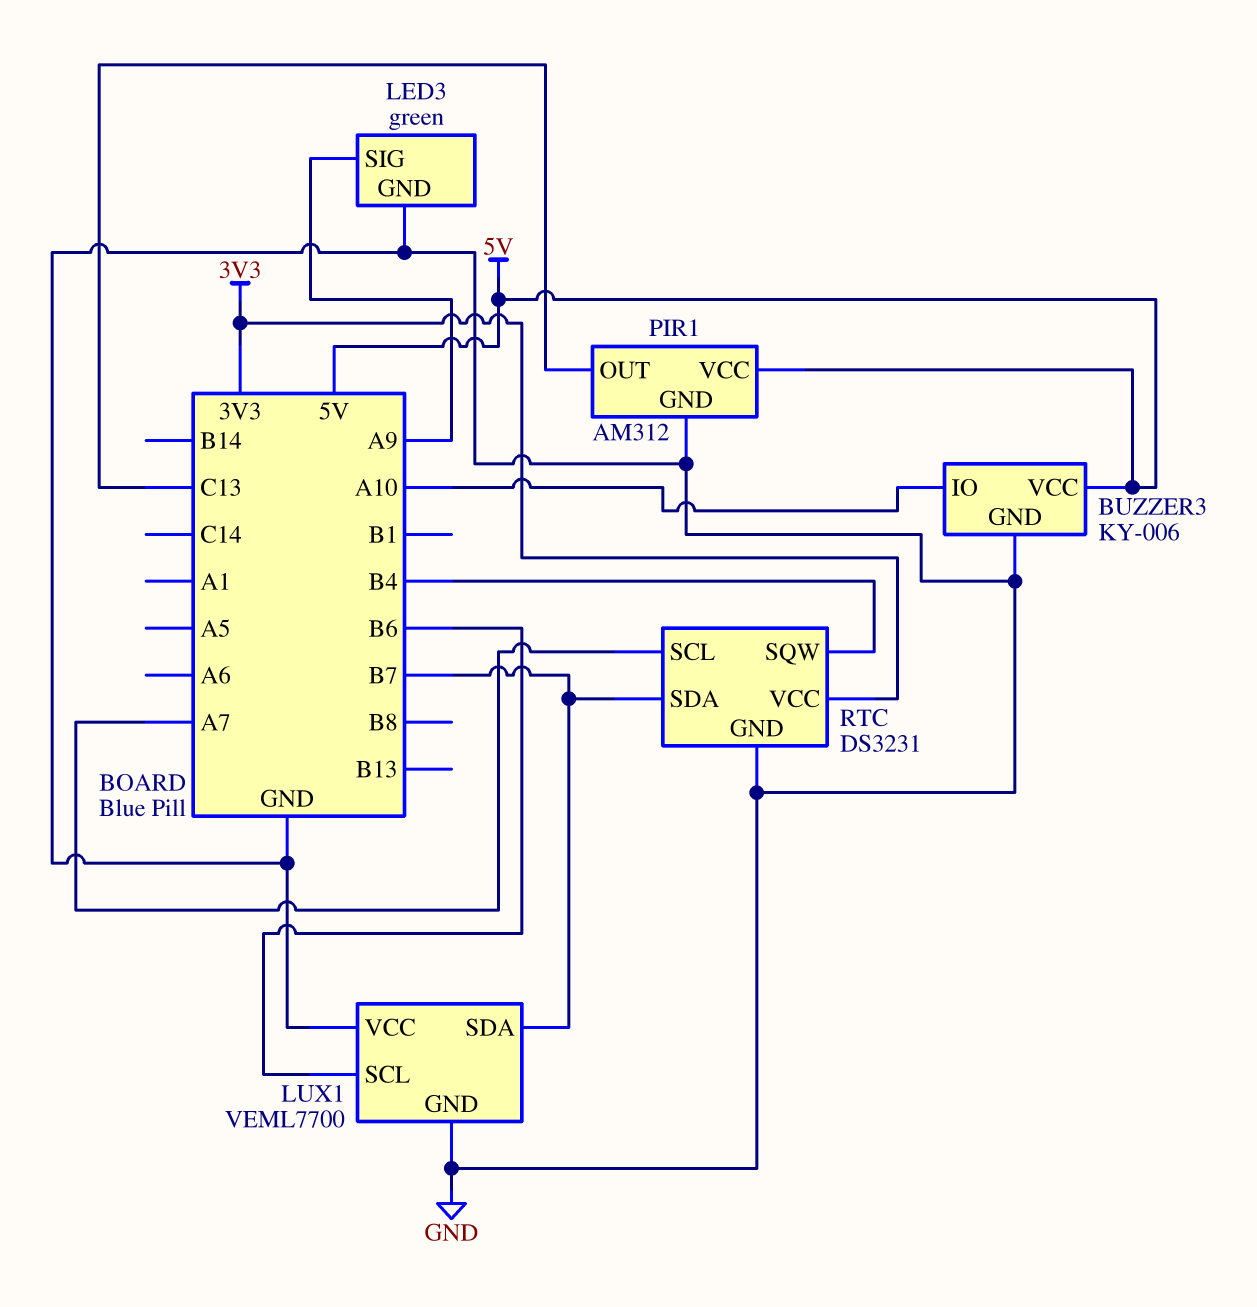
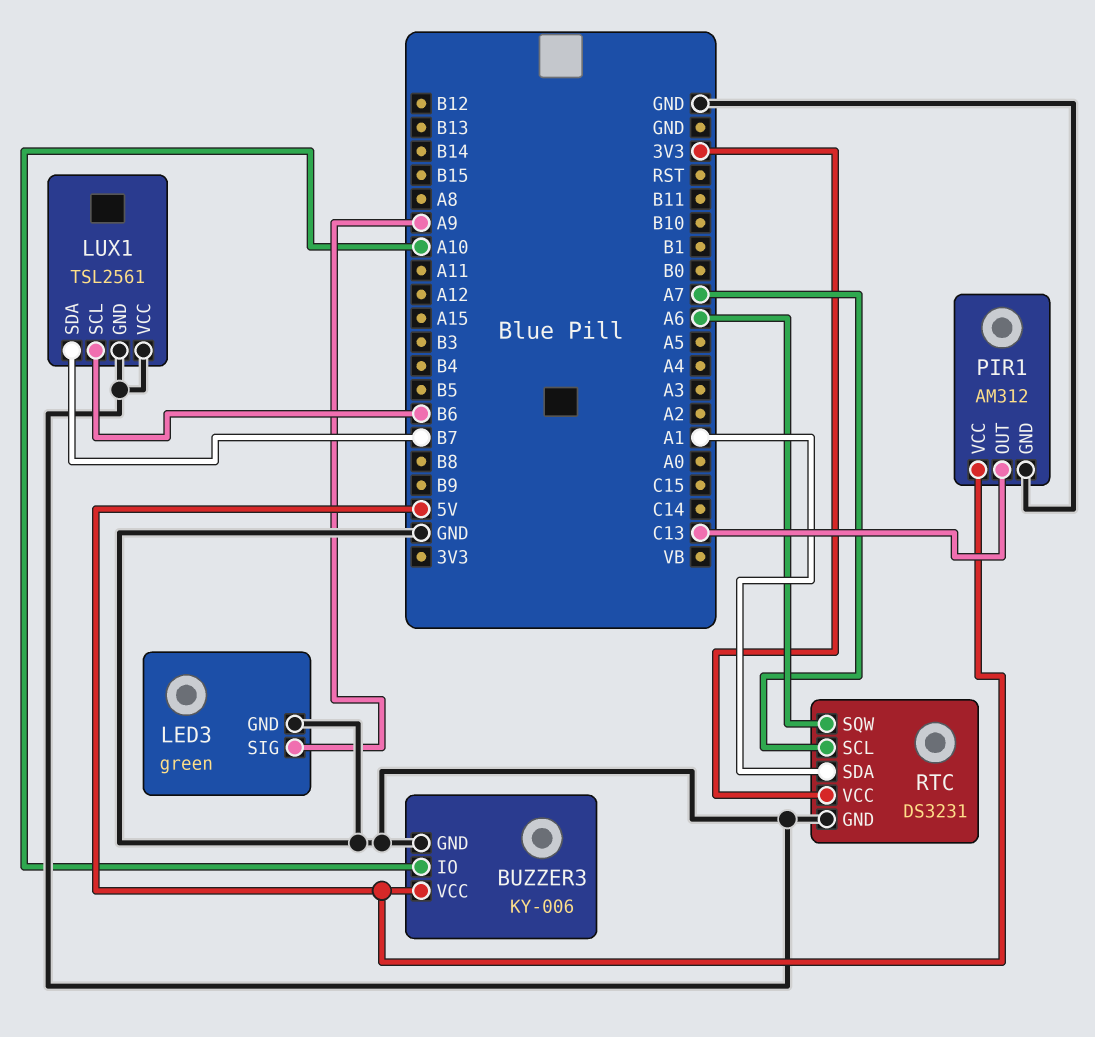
LUX1: VEML7700 -> TSL2561
RTC pin SDA: B7 -> A1
RTC pin SQW: B4 -> A6

